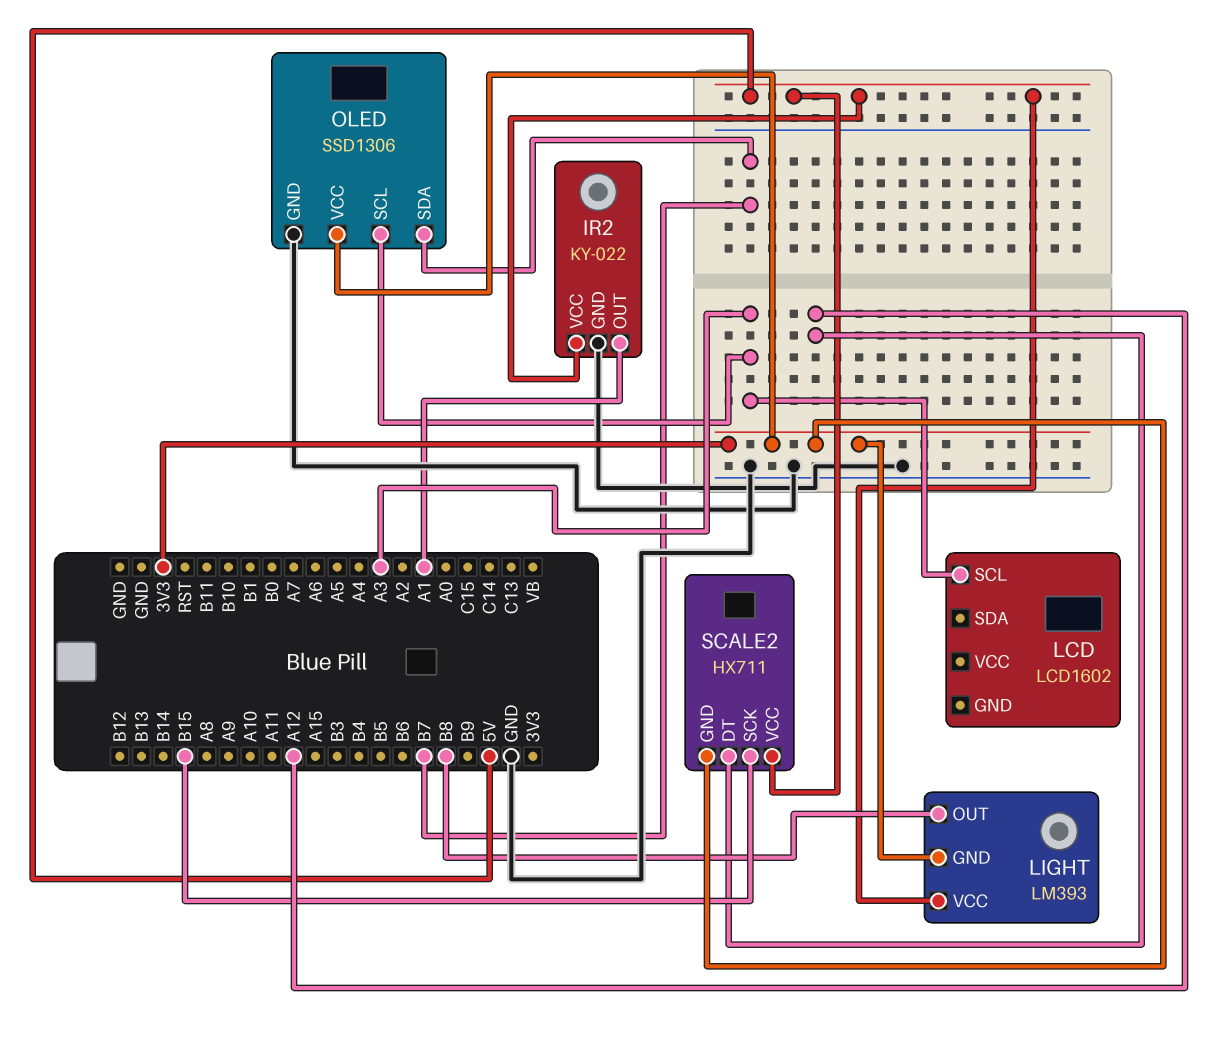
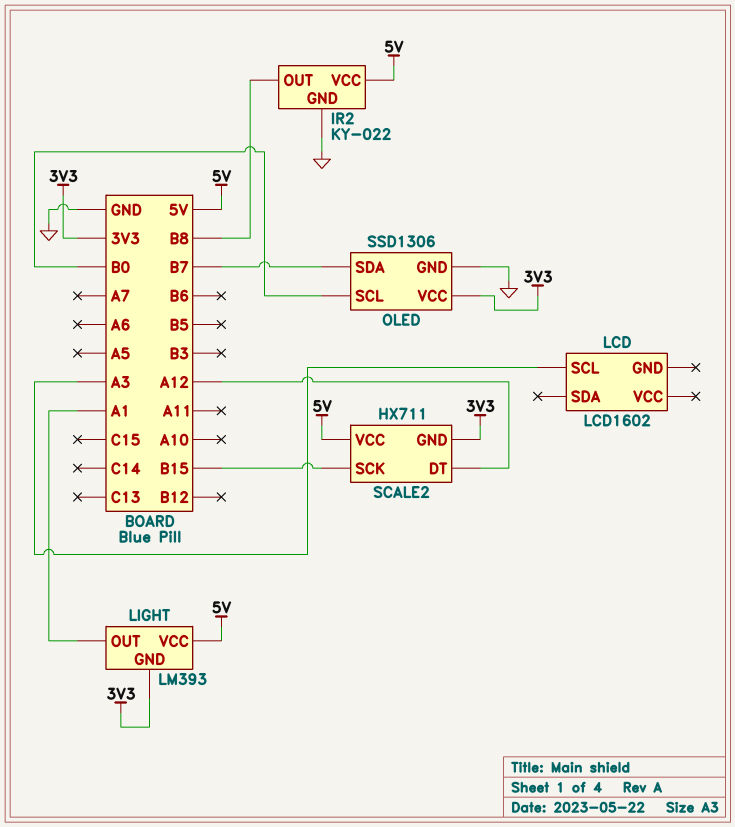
IR2 pin OUT: A1 -> B8
LIGHT pin OUT: B8 -> A1
OLED pin SCL: A3 -> B0

